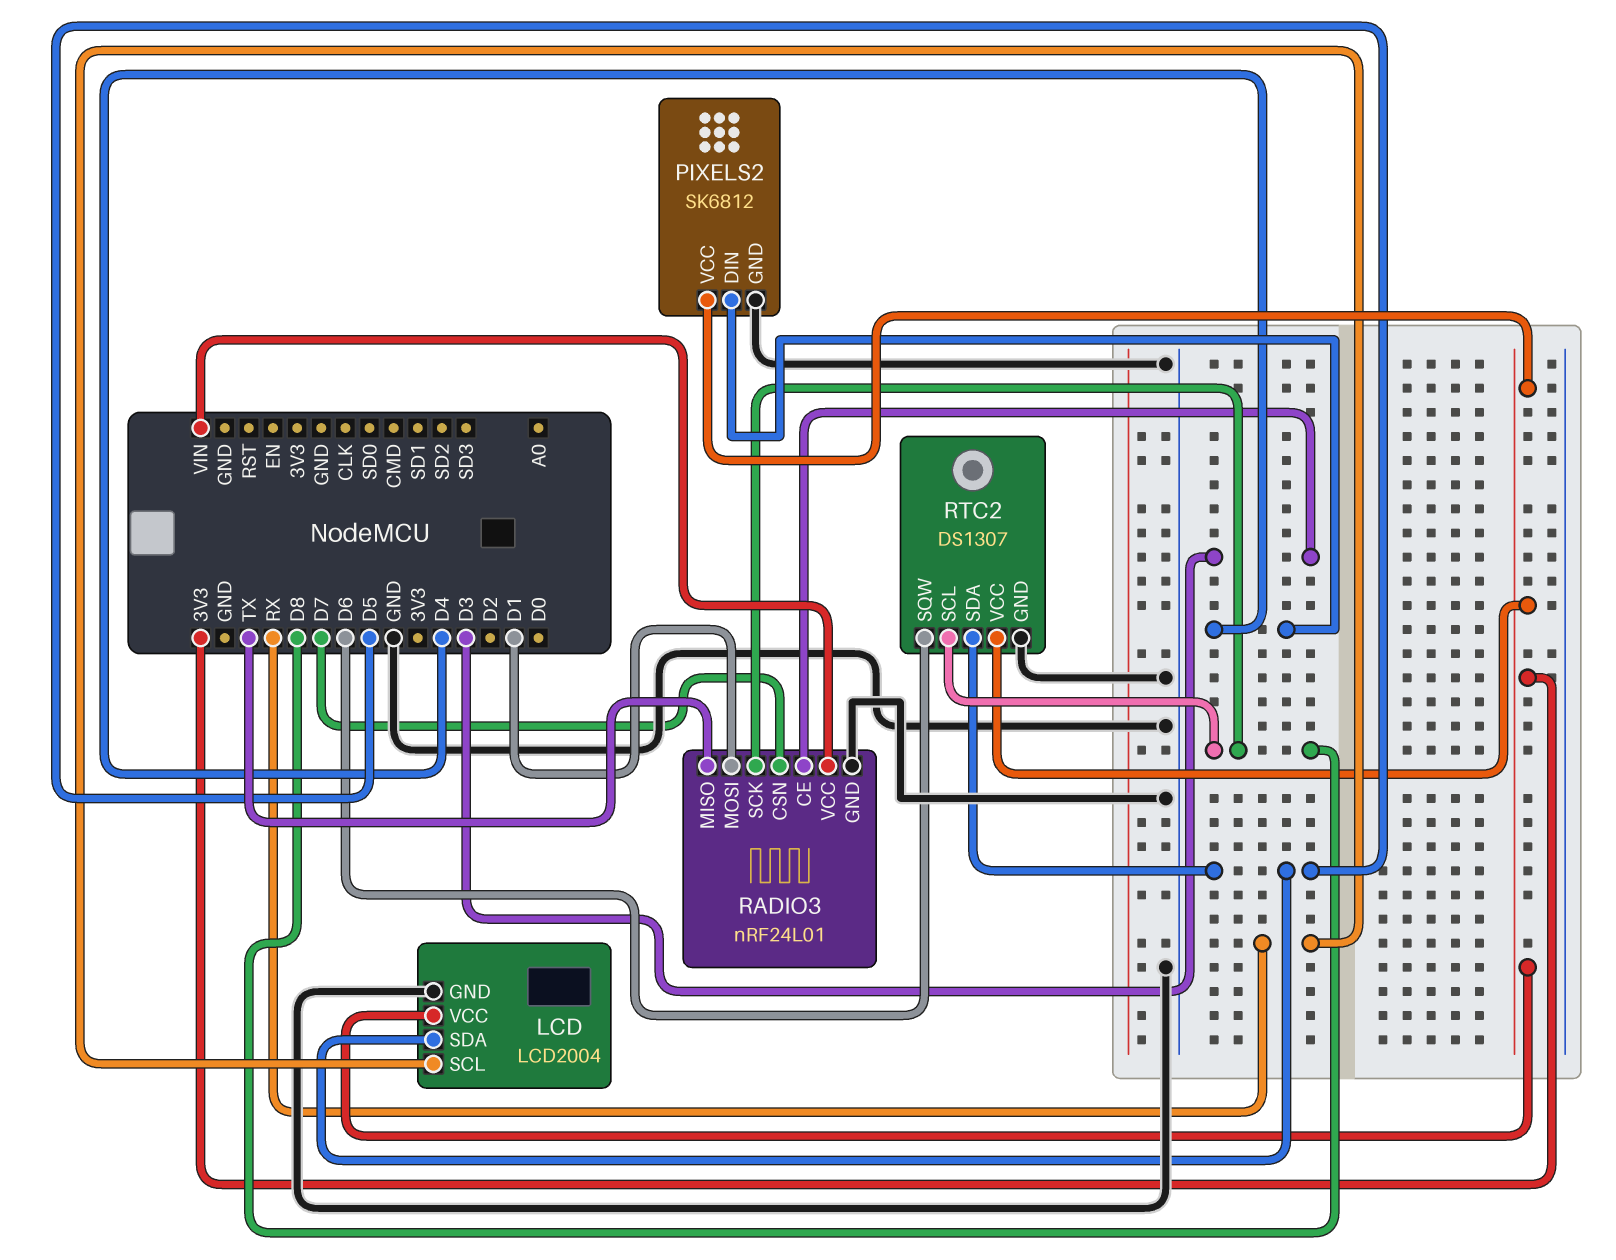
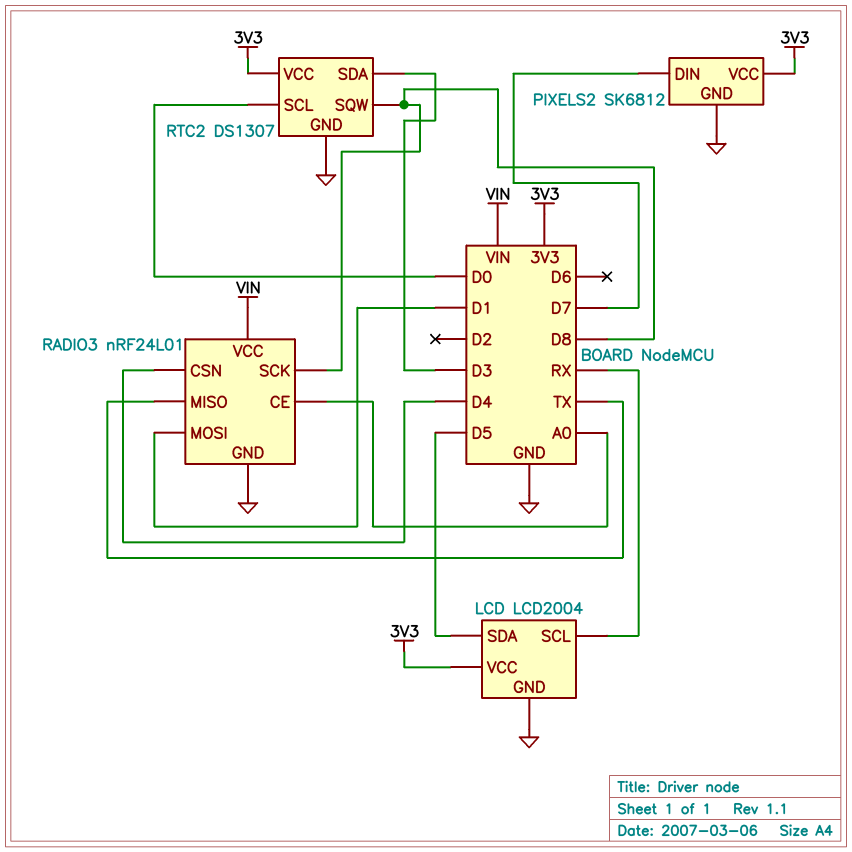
PIXELS2 pin DIN: D4 -> D7
RADIO3 pin CE: D3 -> A0
RADIO3 pin CSN: D7 -> D4
RTC2 pin SCL: D8 -> D0
RTC2 pin SDA: D5 -> D3
RTC2 pin SQW: D6 -> D8

